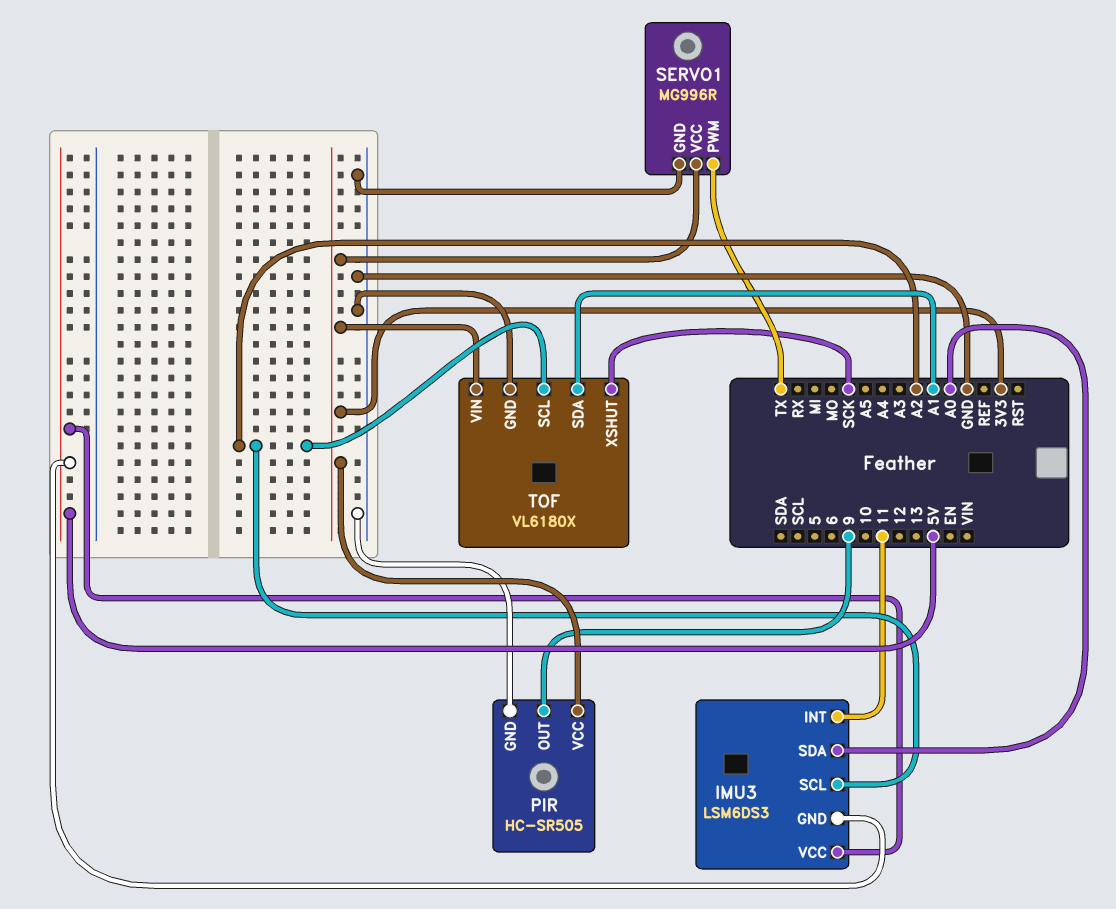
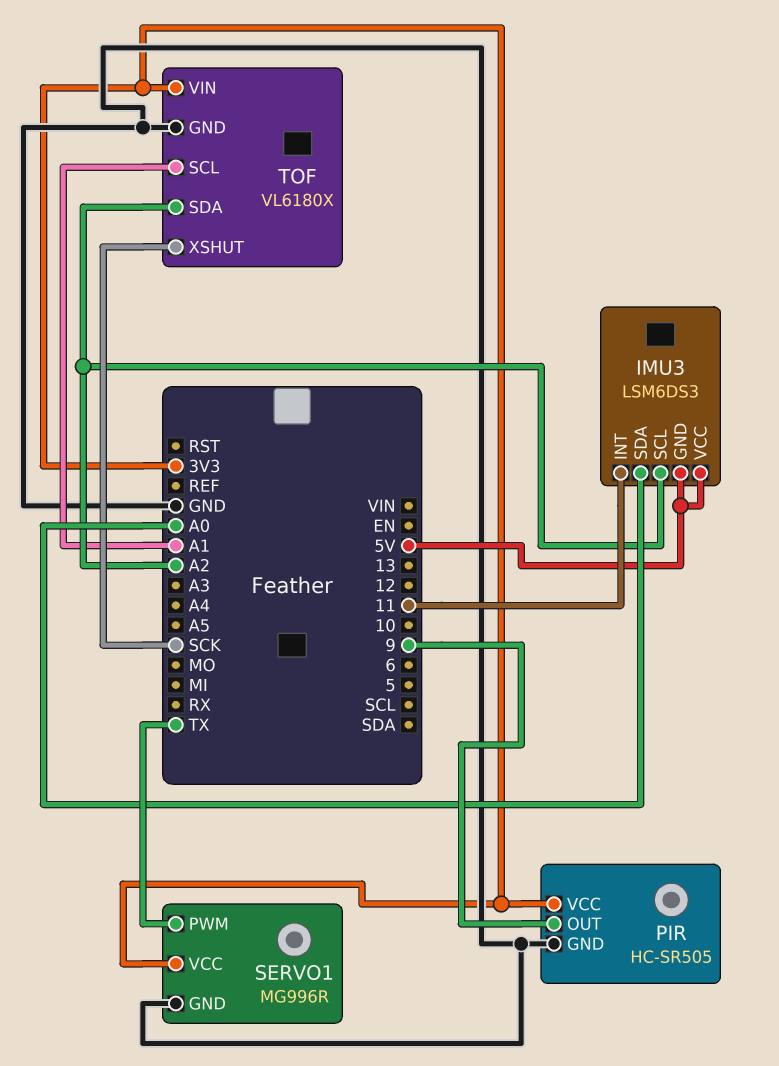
TOF pin SCL: A2 -> A1
TOF pin SDA: A1 -> A2

